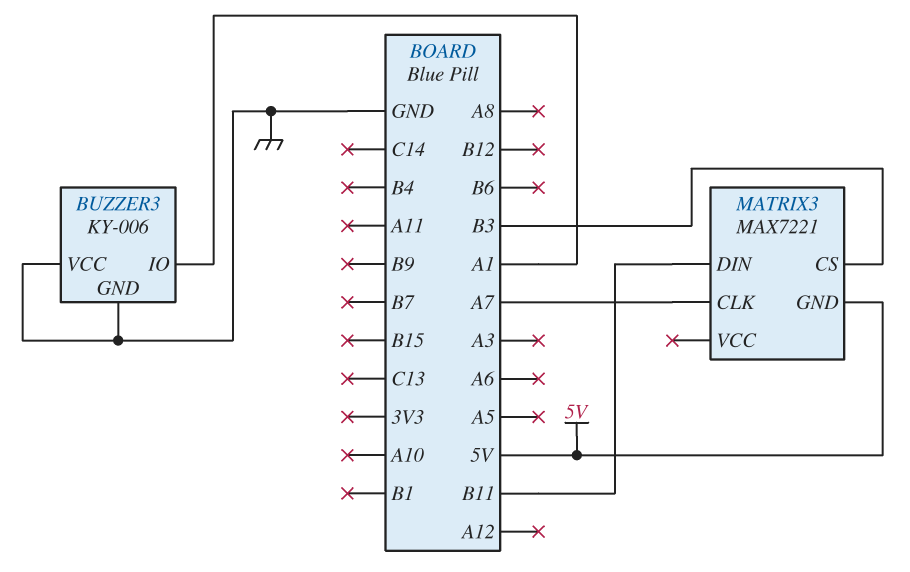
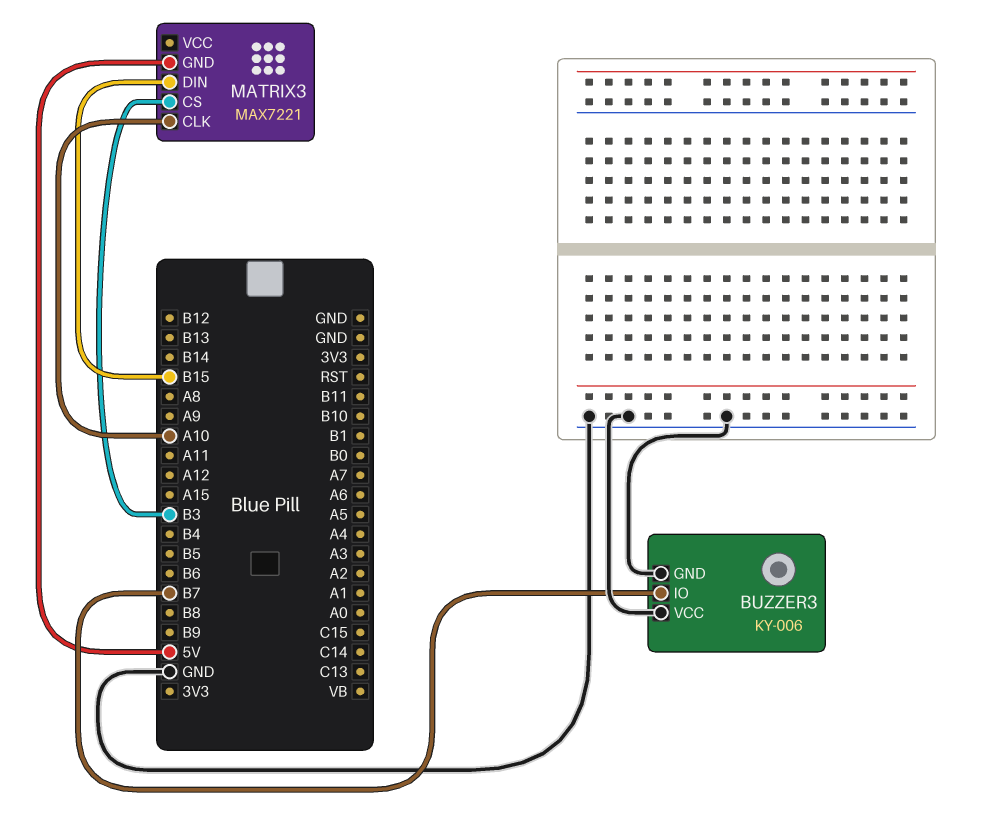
BUZZER3 pin IO: A1 -> B7
MATRIX3 pin CLK: A7 -> A10
MATRIX3 pin DIN: B11 -> B15

